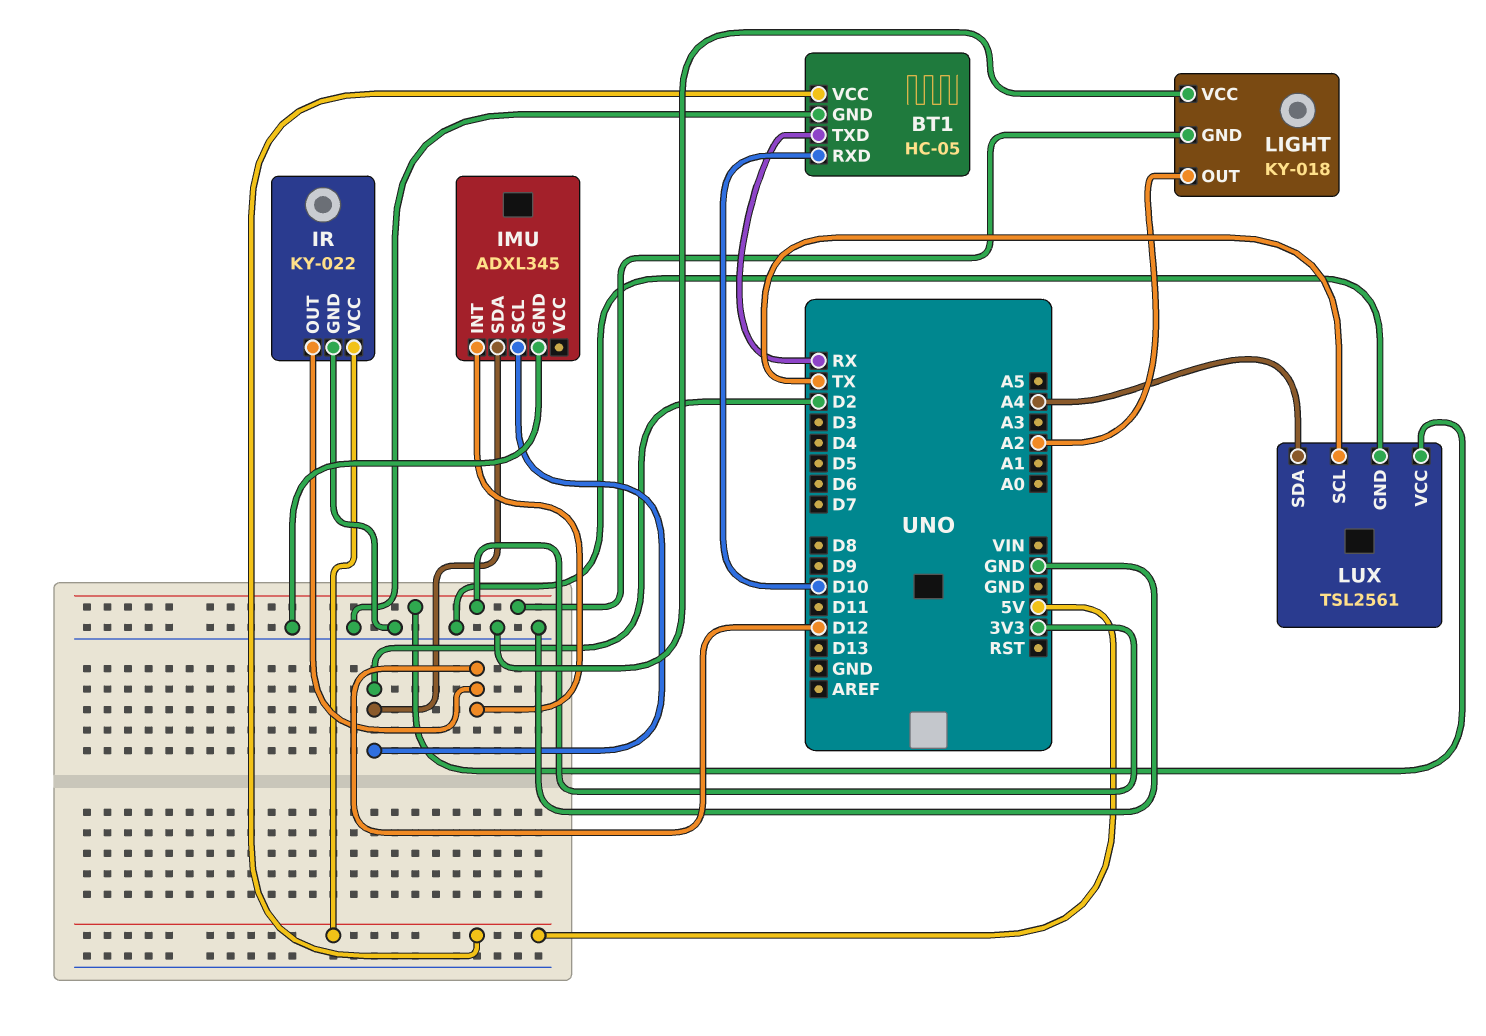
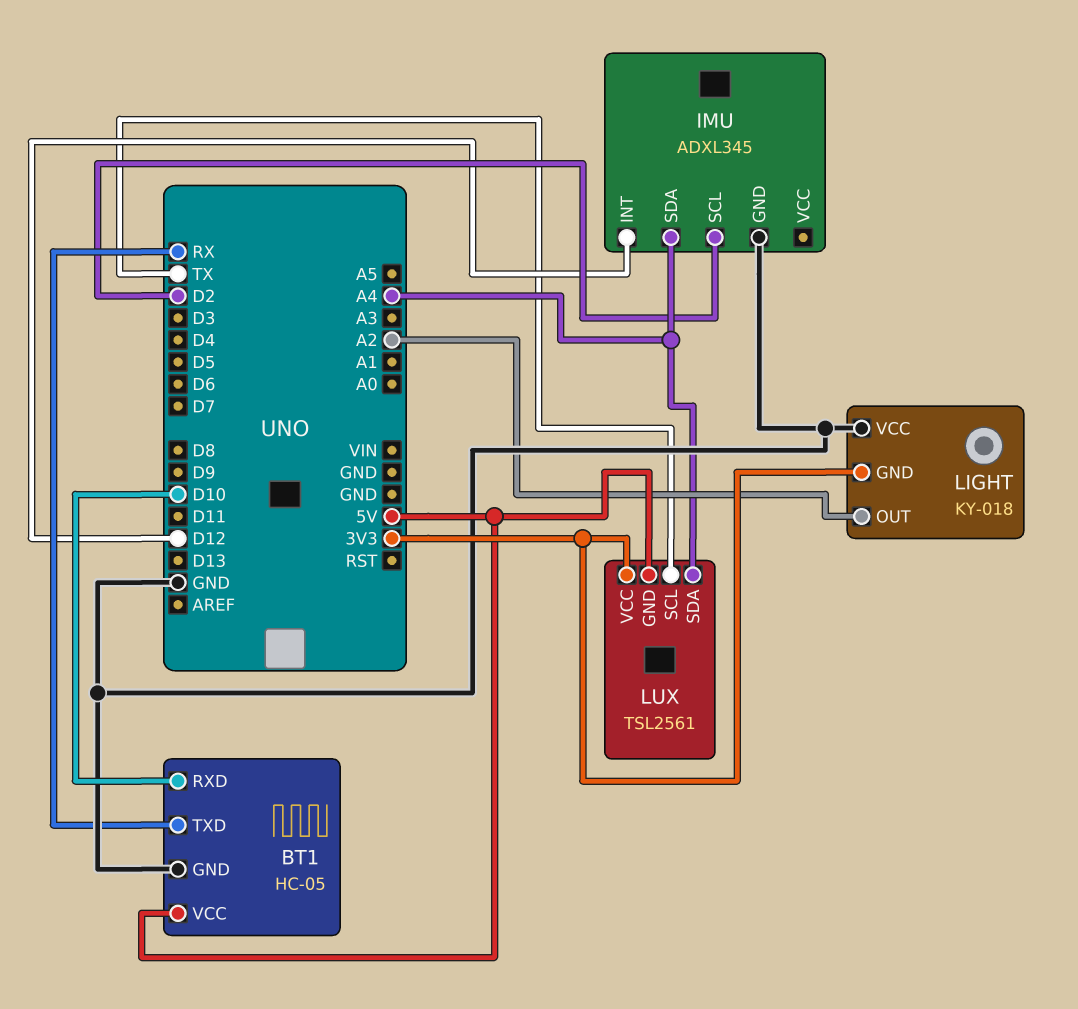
IMU pin SDA: D2 -> A4
IR: KY-022 -> none
IR pin GND: GND -> none
IR pin OUT: D12 -> none
IR pin VCC: 5V -> none
LUX pin GND: GND -> 5V

